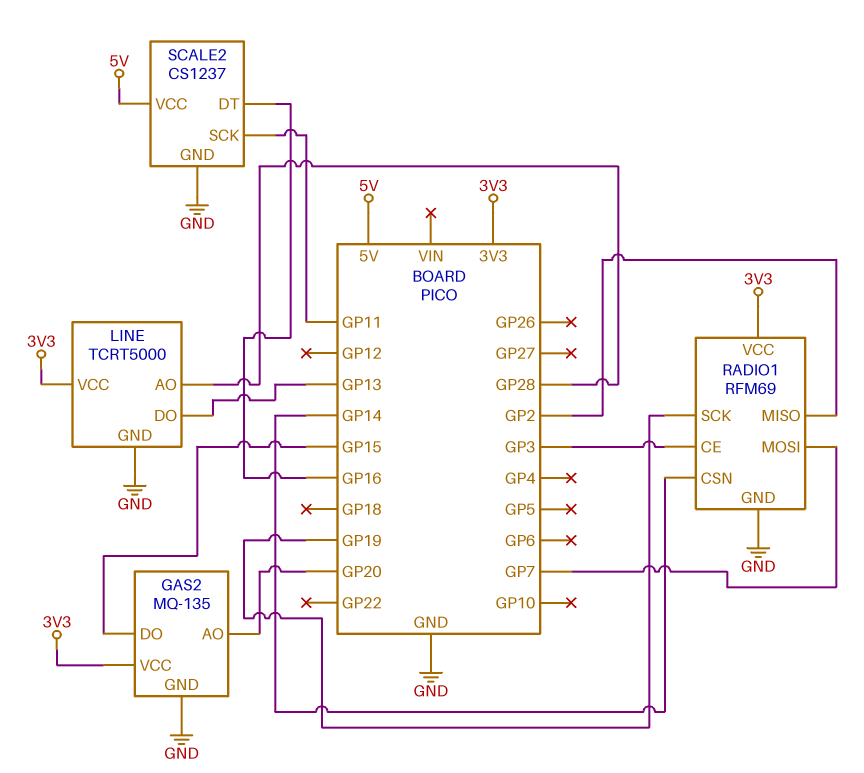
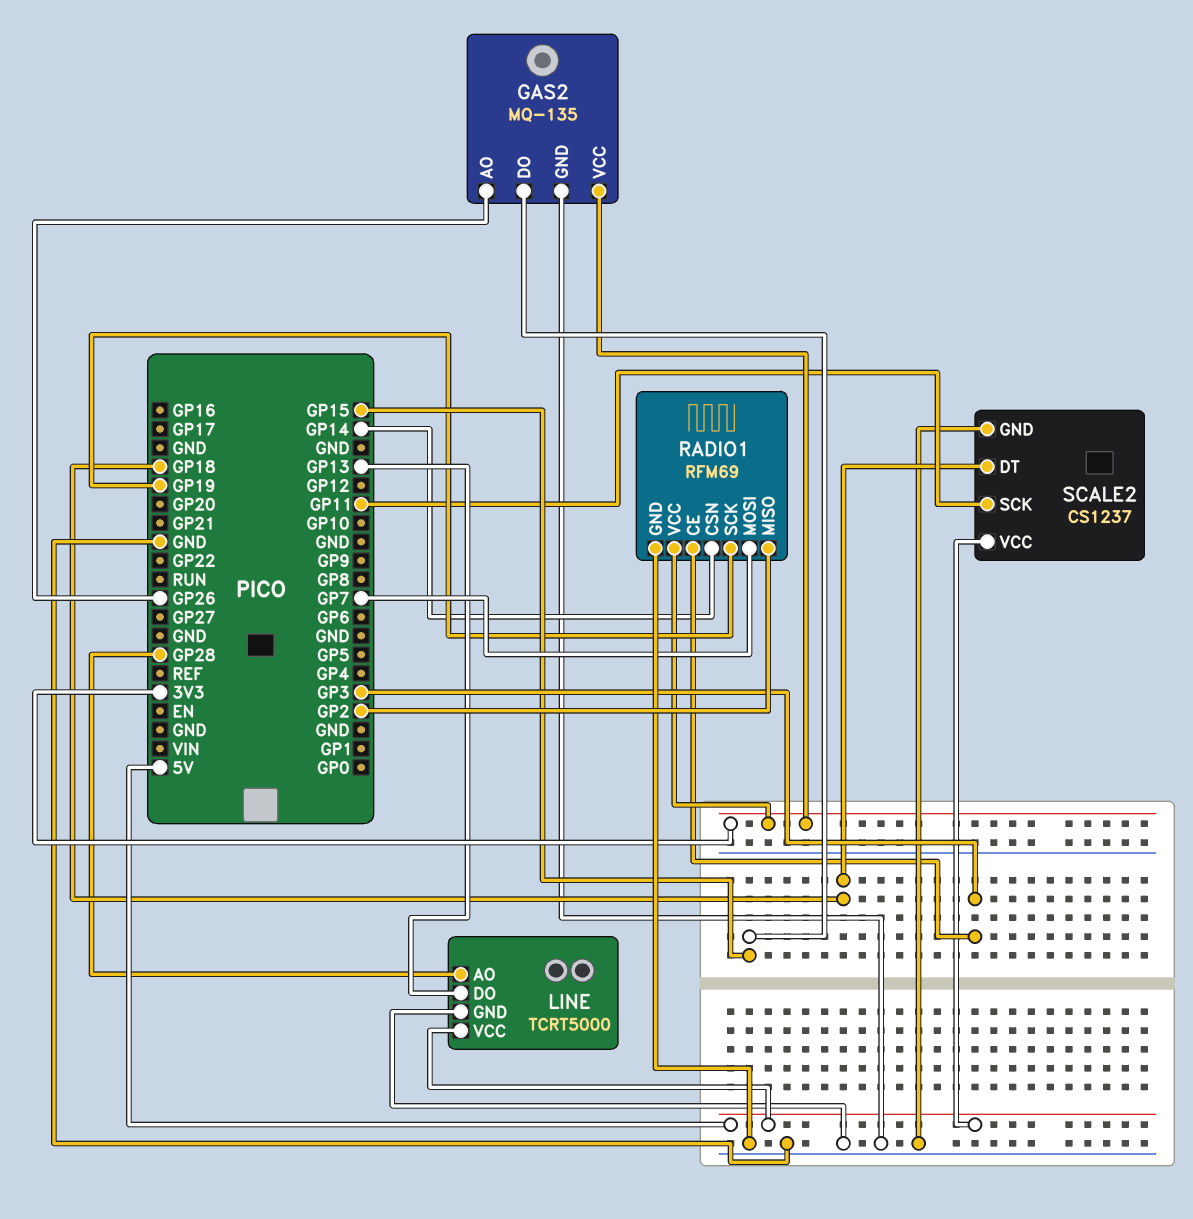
GAS2 pin AO: GP20 -> GP26
LINE pin VCC: 3V3 -> 5V
SCALE2 pin DT: GP16 -> GP18

